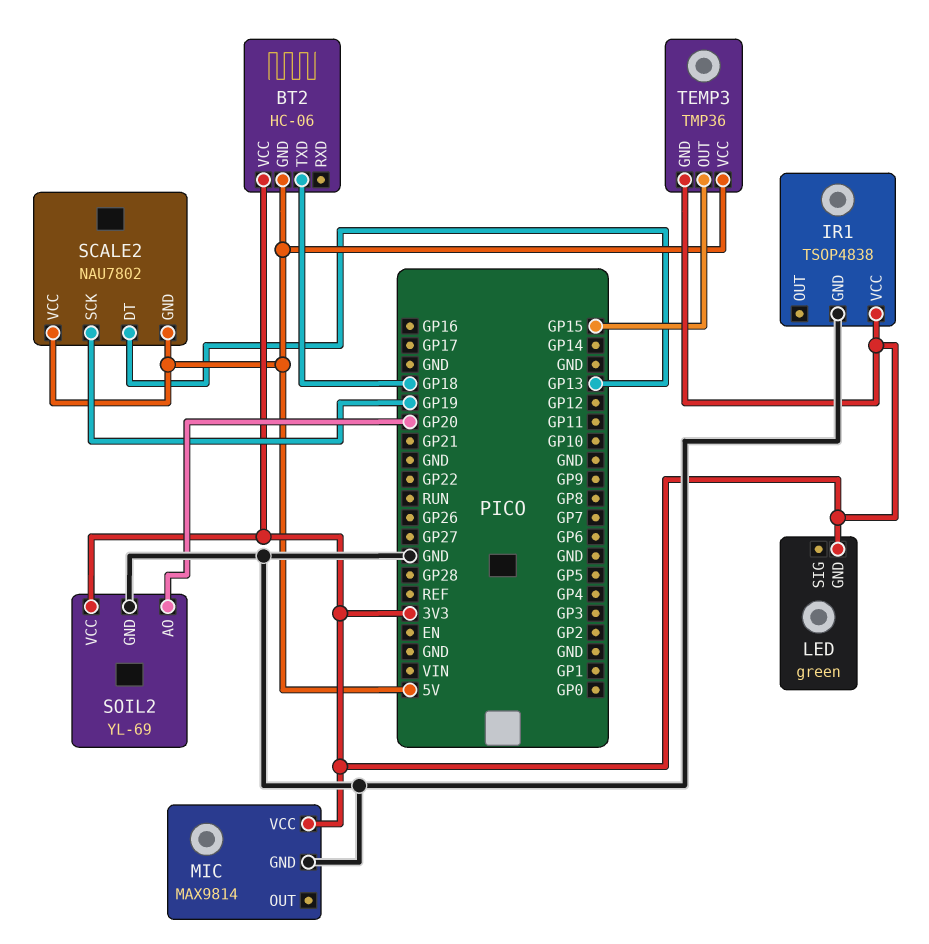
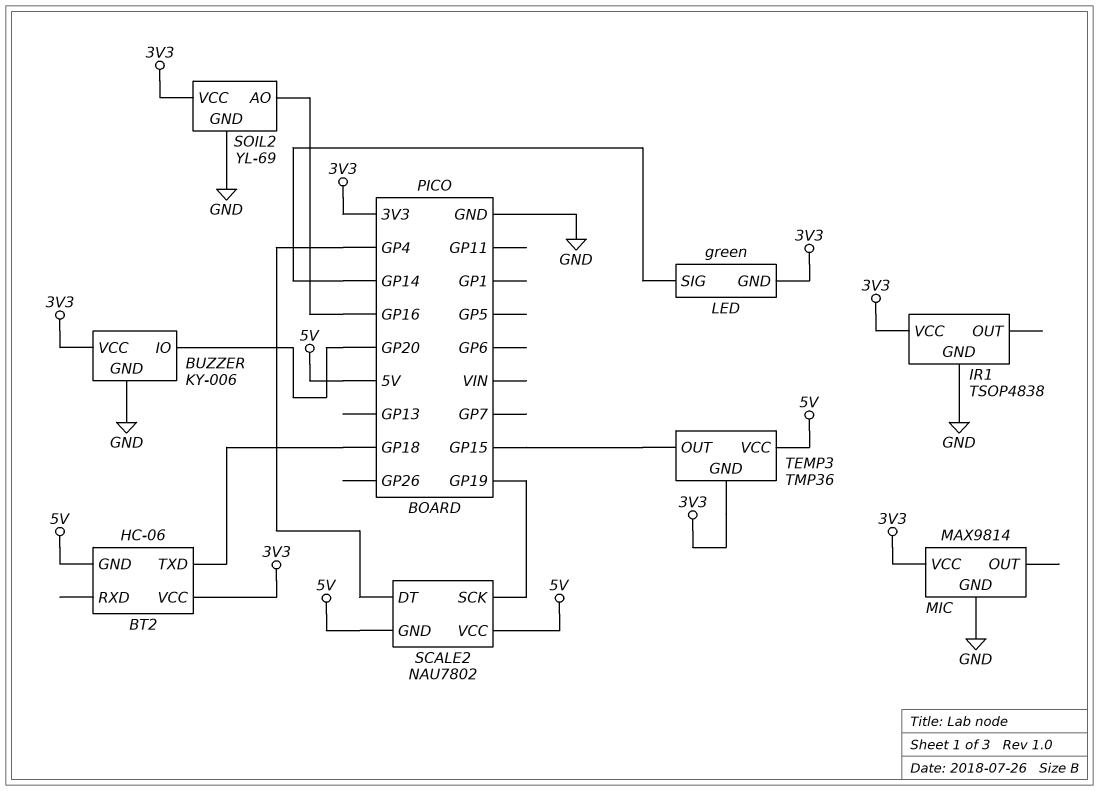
BUZZER: none -> KY-006
BUZZER pin GND: none -> GND
BUZZER pin IO: none -> GP20
BUZZER pin VCC: none -> 3V3
LED pin SIG: none -> GP14
SCALE2 pin DT: GP13 -> GP4
SOIL2 pin AO: GP20 -> GP16

